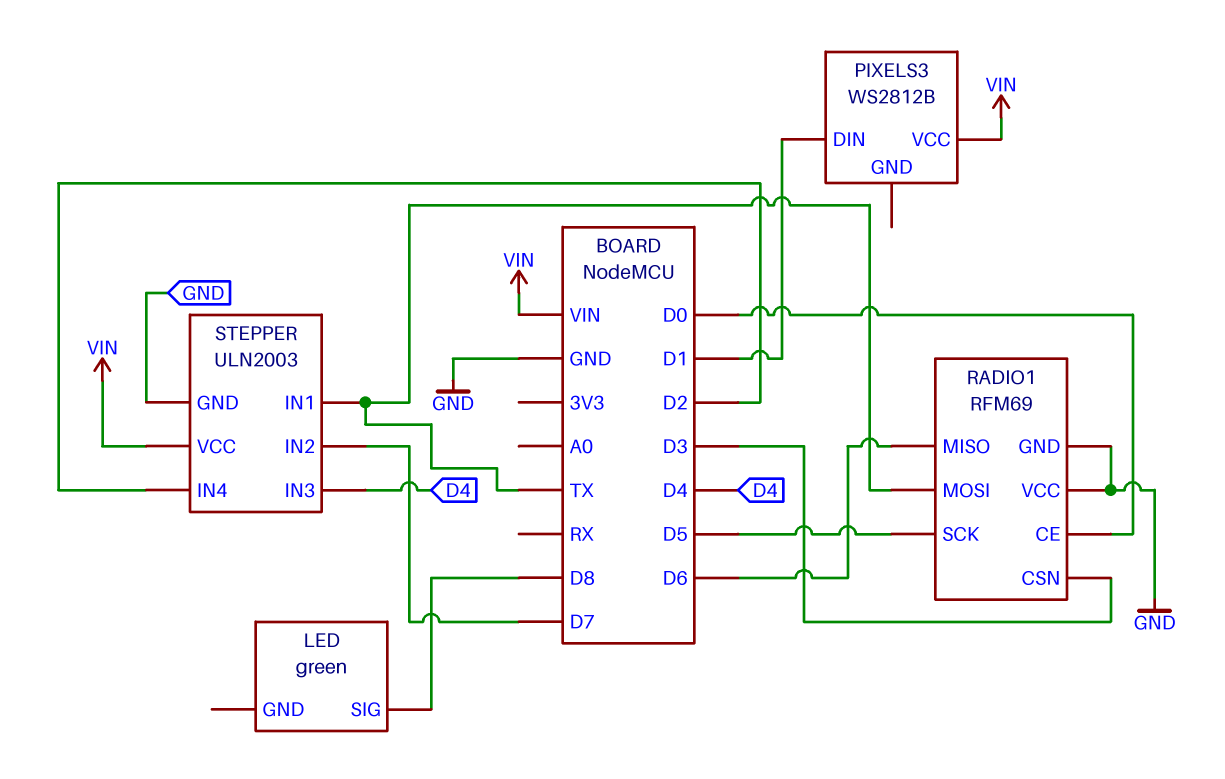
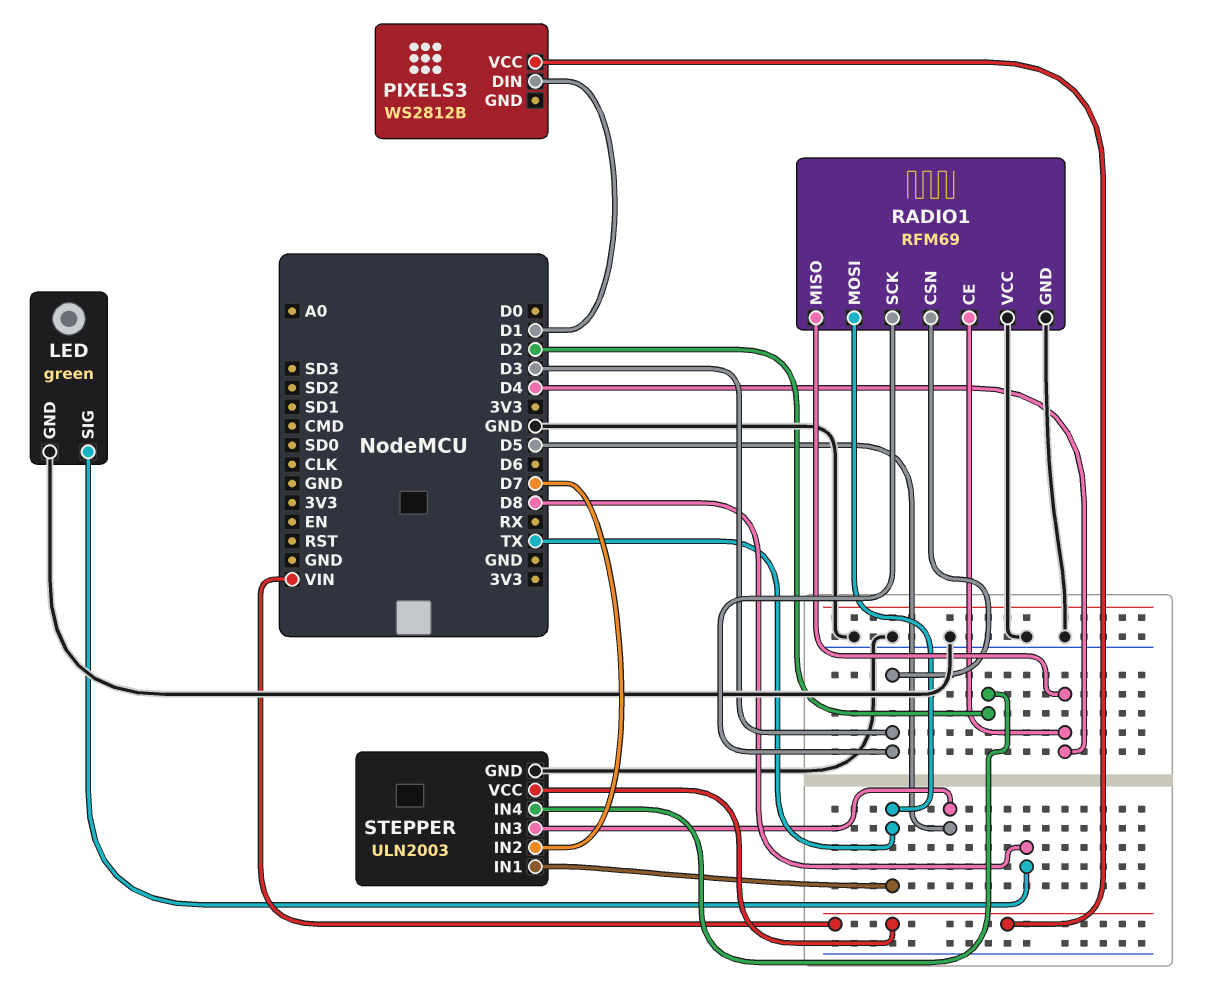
LED pin GND: none -> GND
RADIO1 pin CE: D0 -> D4
RADIO1 pin MISO: D6 -> D4
RADIO1 pin SCK: D5 -> D3
STEPPER pin IN3: D4 -> D5

